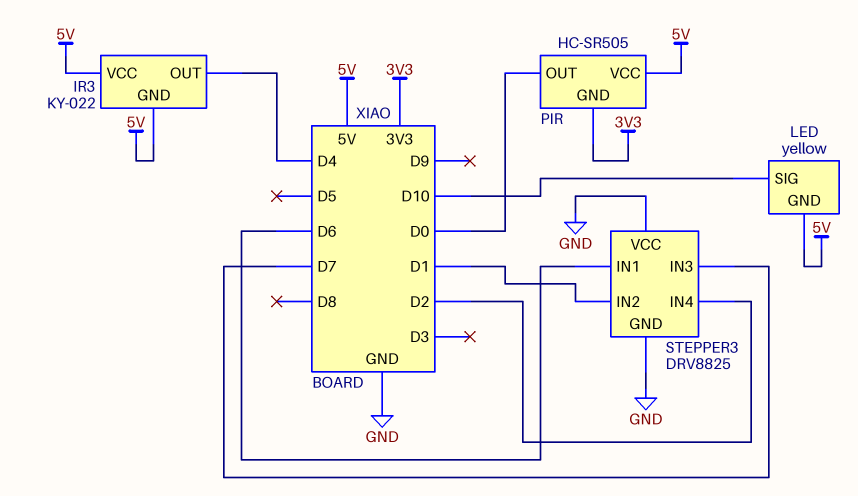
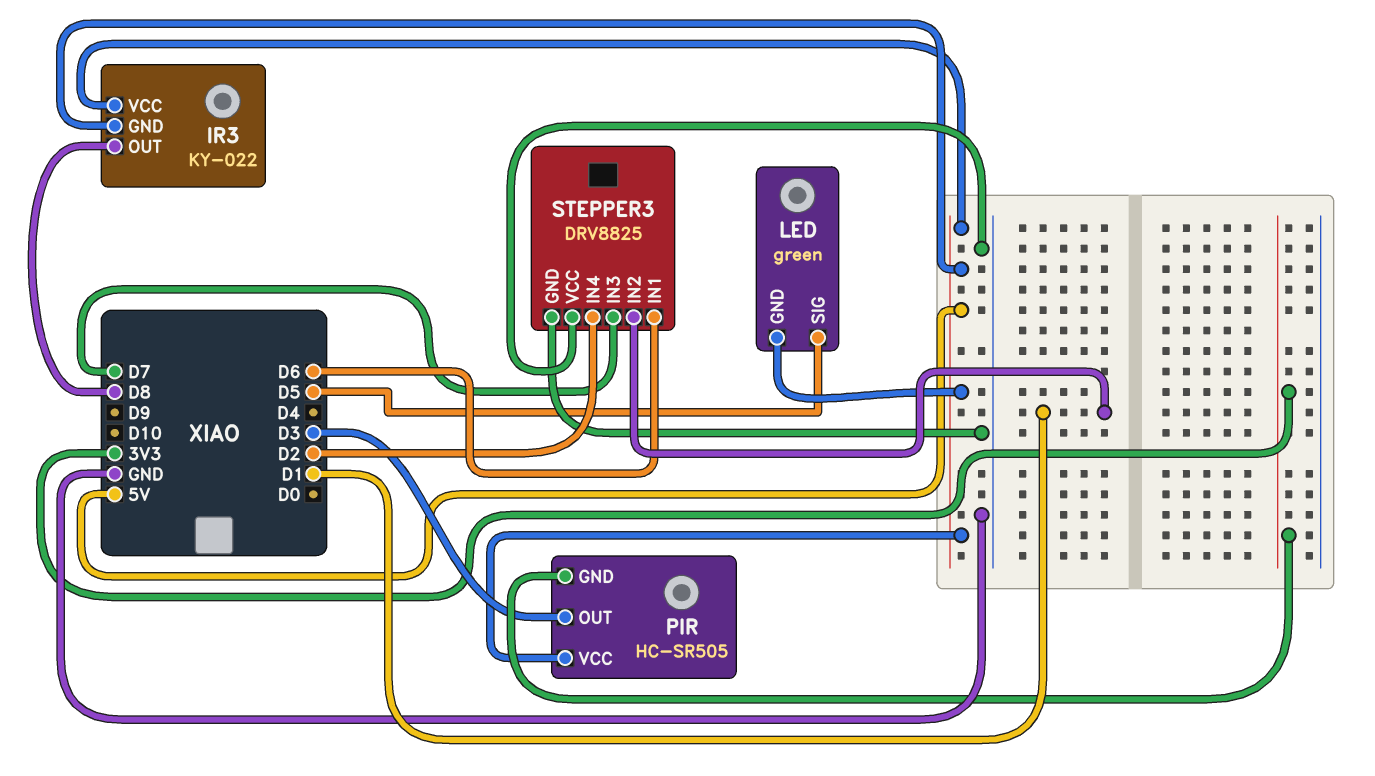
IR3 pin OUT: D4 -> D8
LED: yellow -> green
LED pin SIG: D10 -> D5
PIR pin OUT: D0 -> D3

